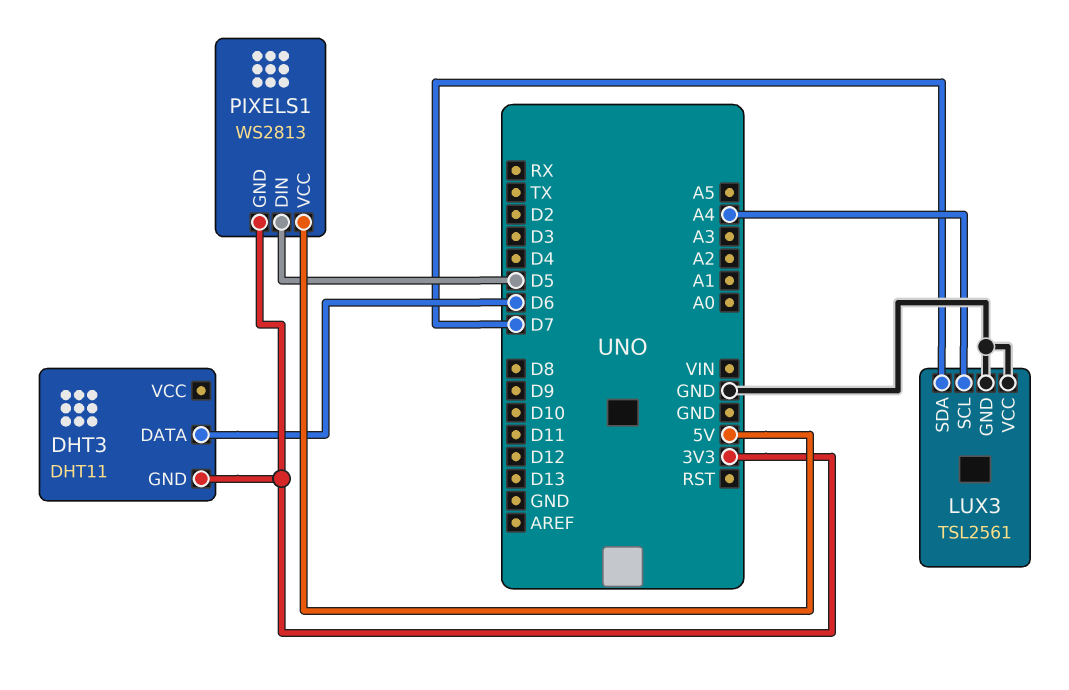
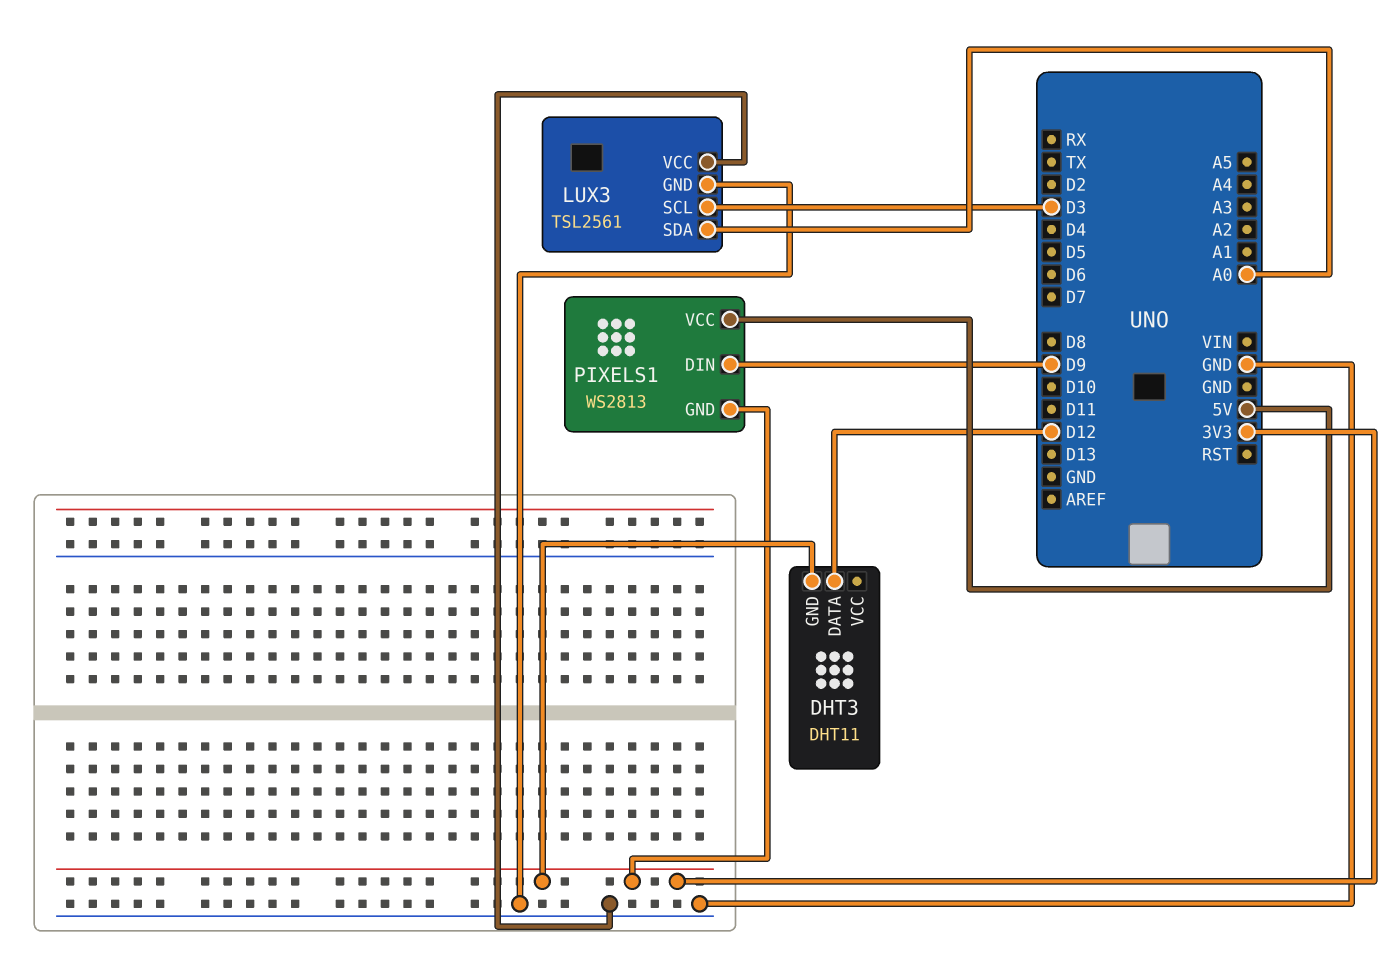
DHT3 pin DATA: D6 -> D12
LUX3 pin SCL: A4 -> D3
LUX3 pin SDA: D7 -> A0
PIXELS1 pin DIN: D5 -> D9

